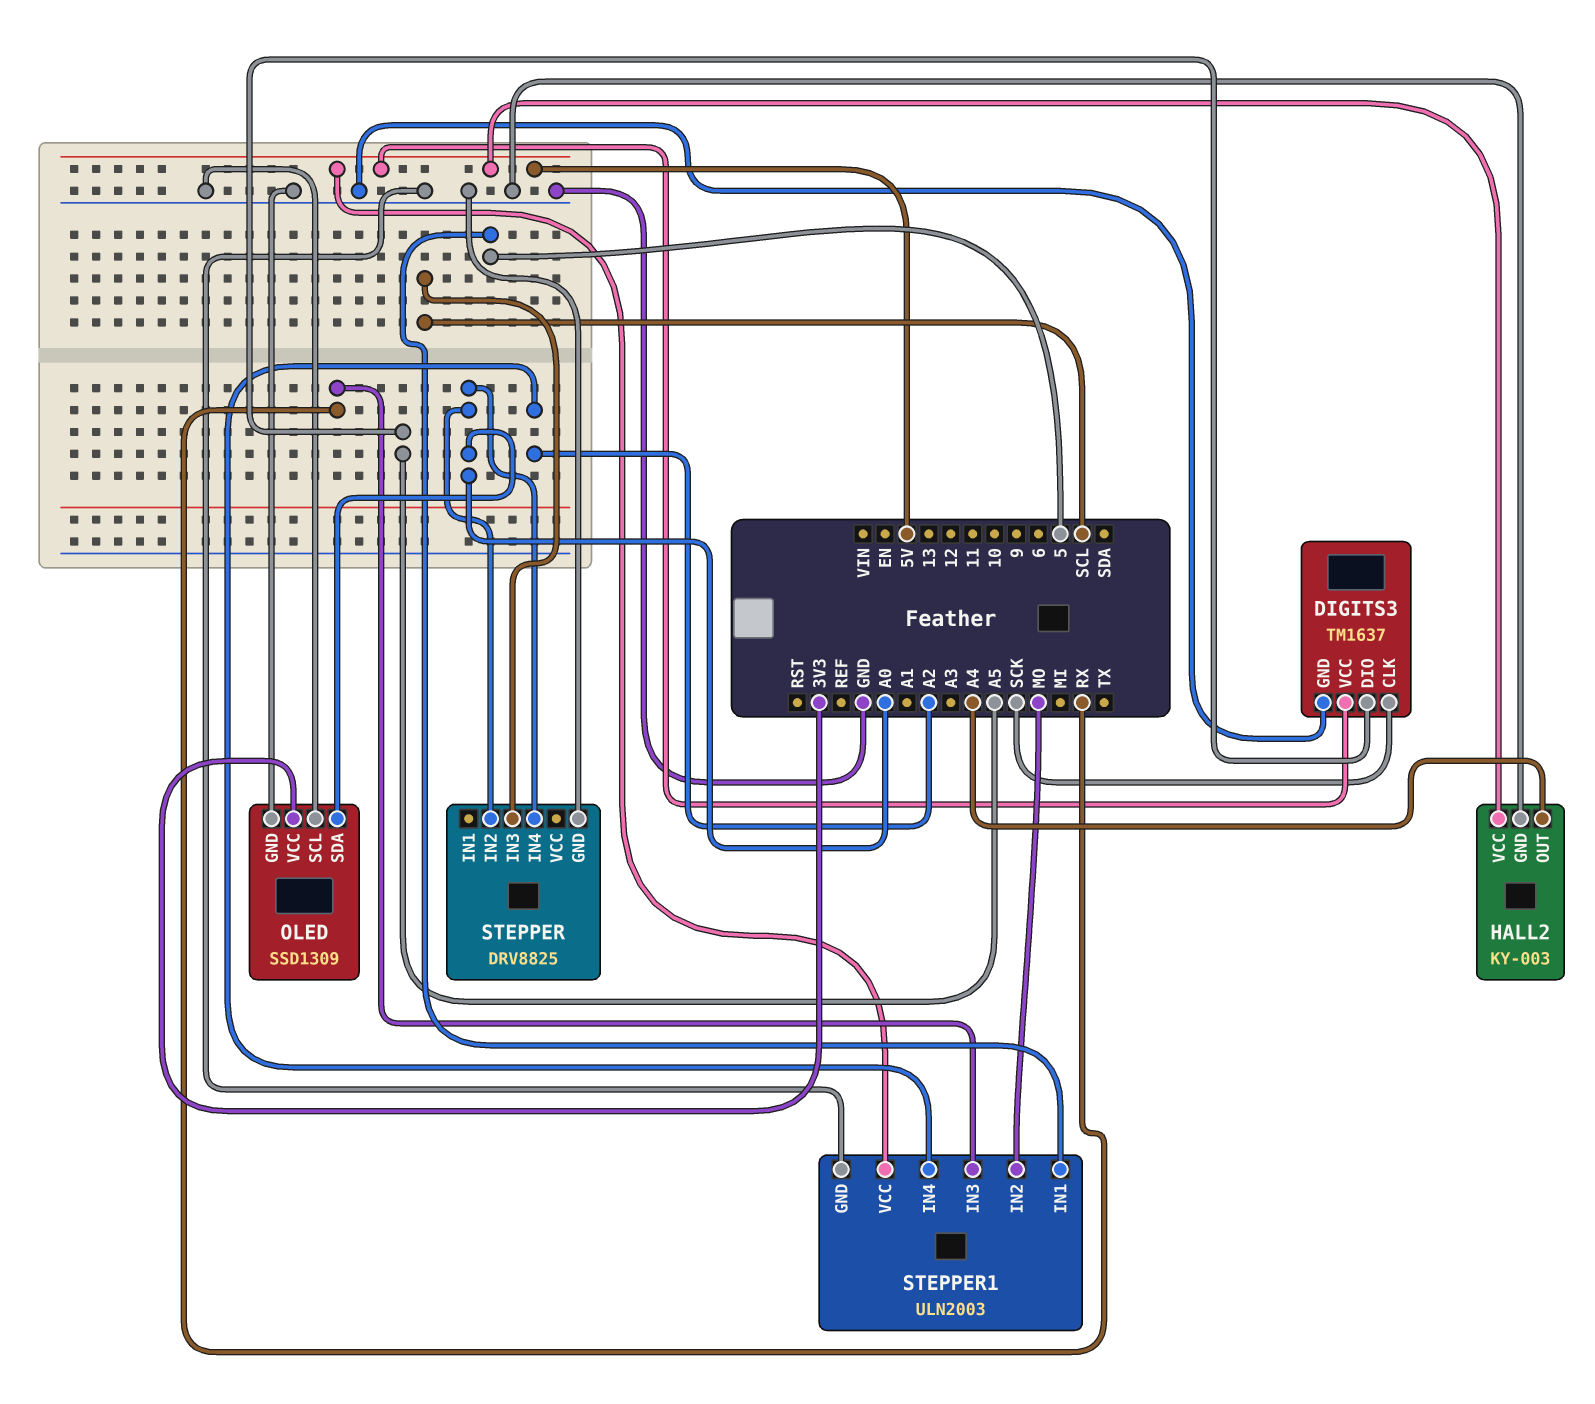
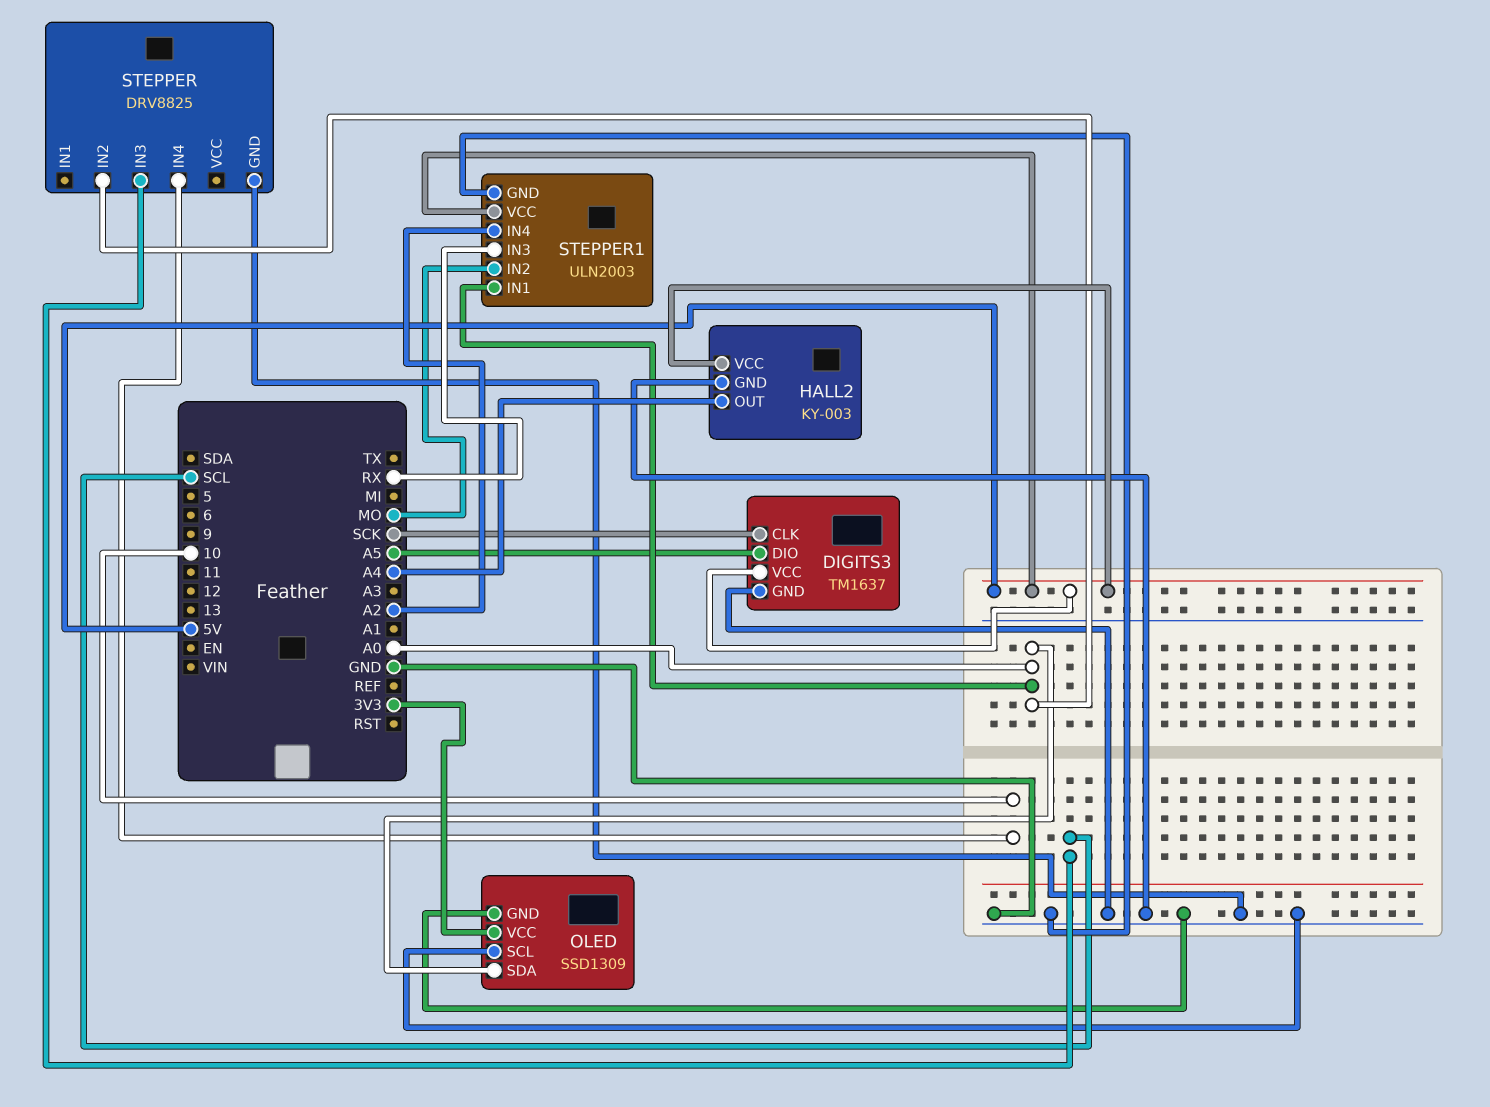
STEPPER pin IN4: A0 -> 10
STEPPER1 pin IN1: 5 -> A0

